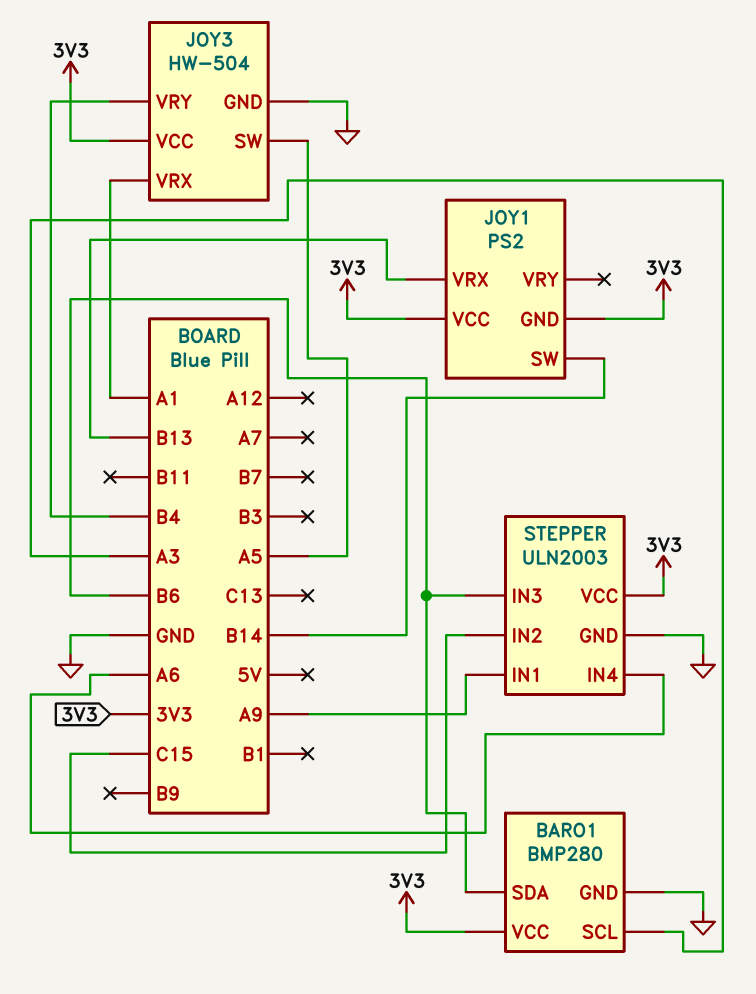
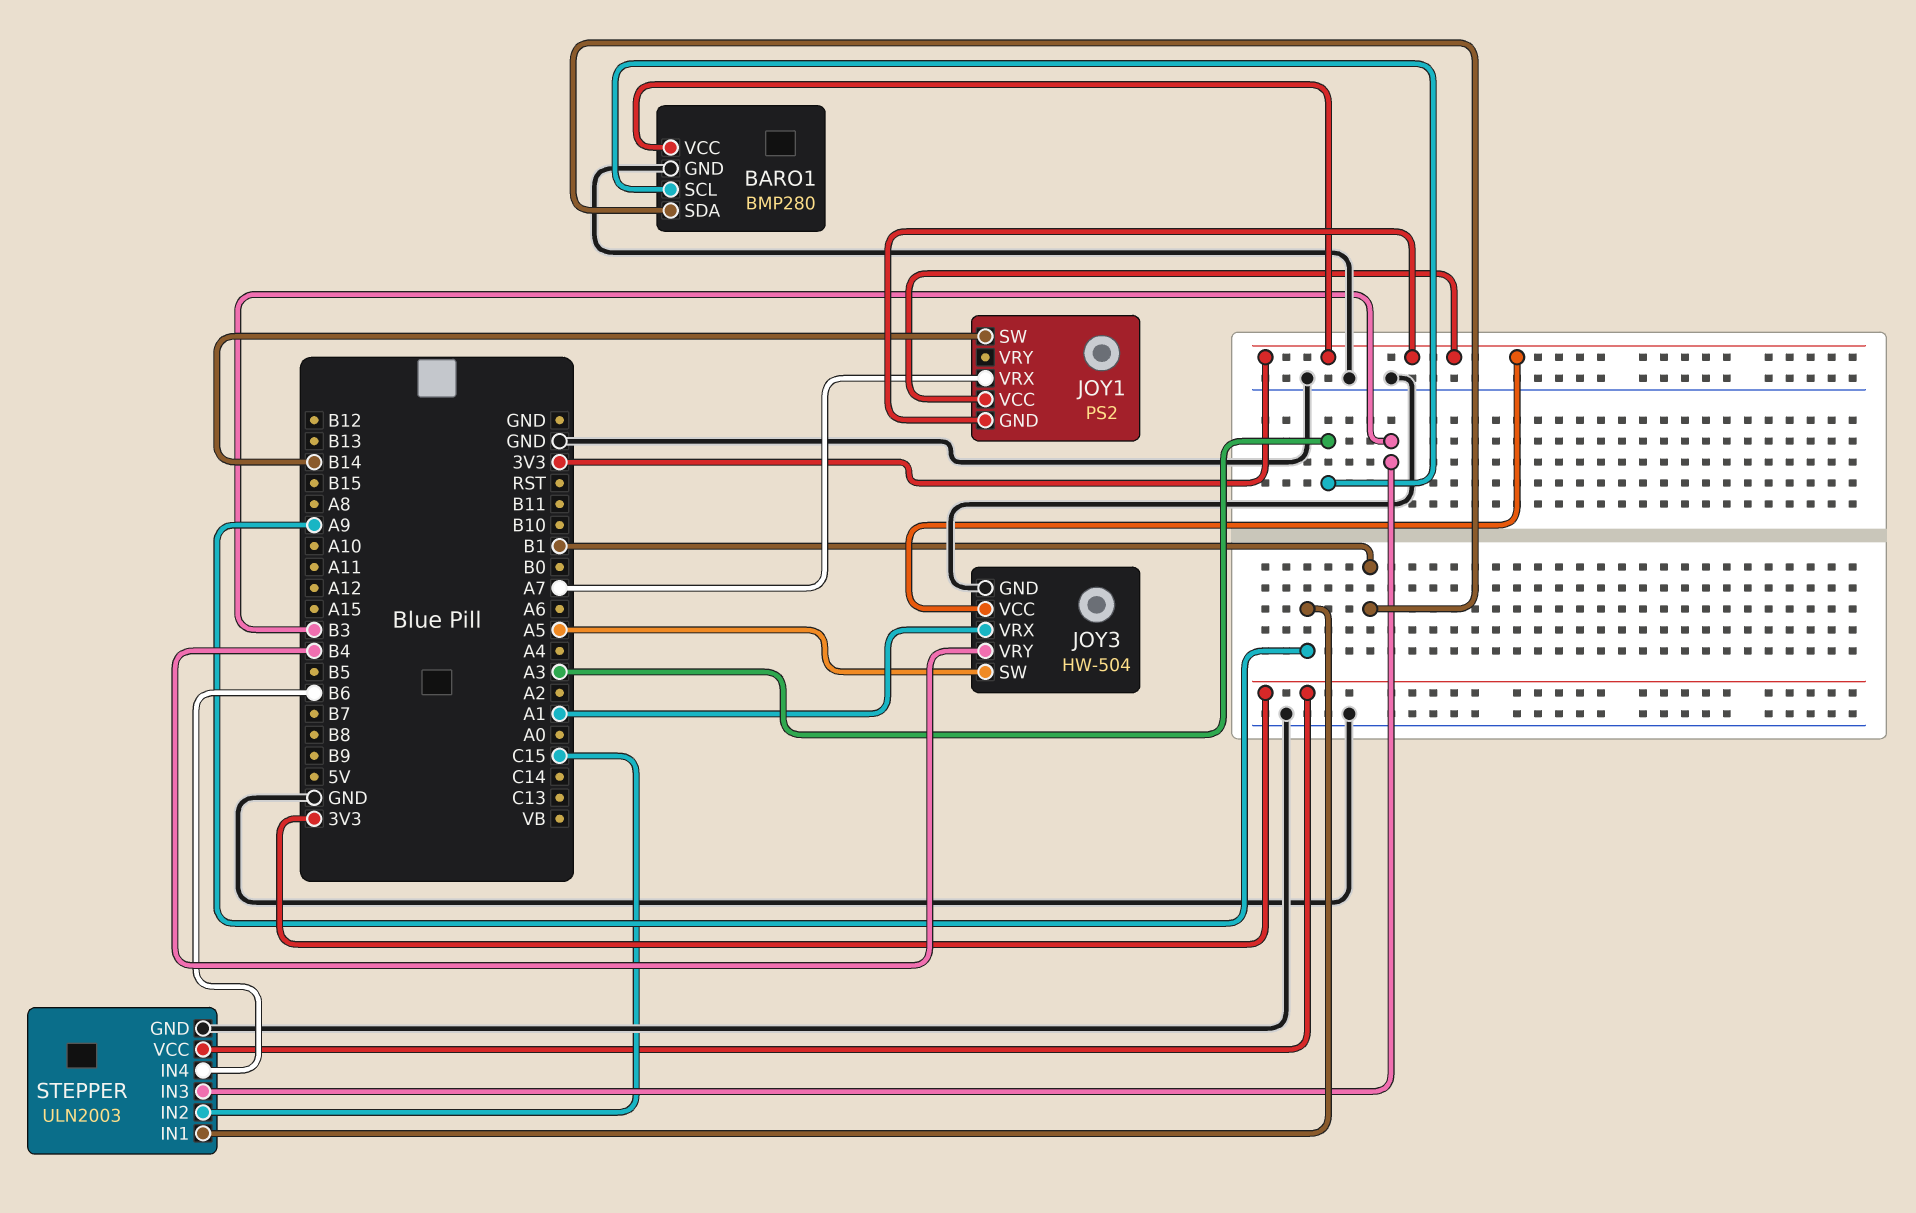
BARO1 pin SDA: B6 -> B1
JOY1 pin VRX: B13 -> A7
STEPPER pin IN3: B6 -> B3
STEPPER pin IN4: A6 -> B6

